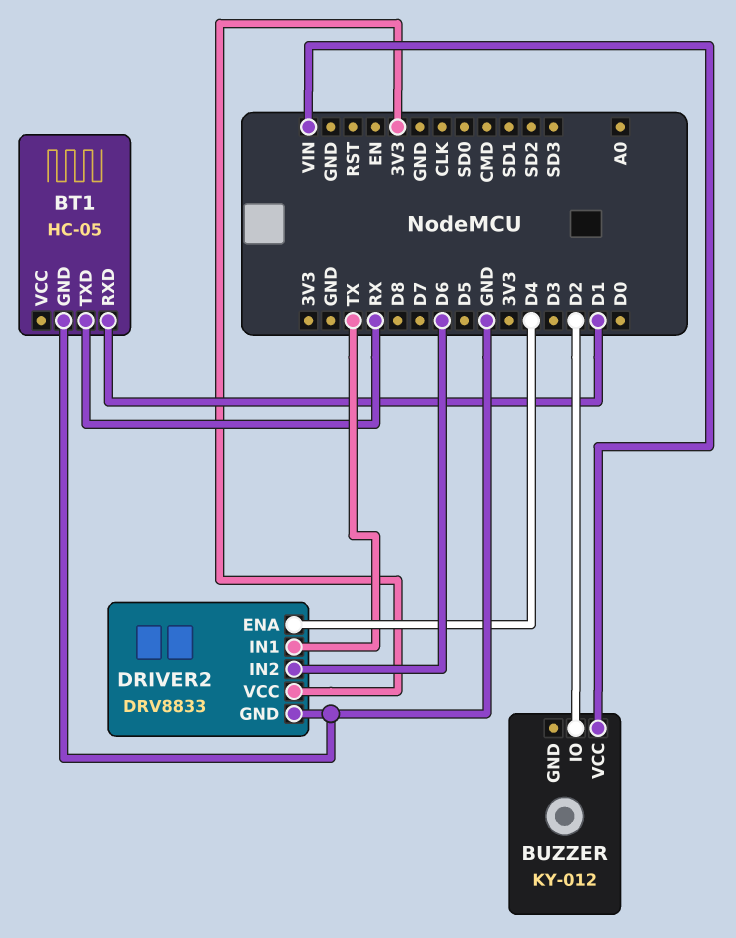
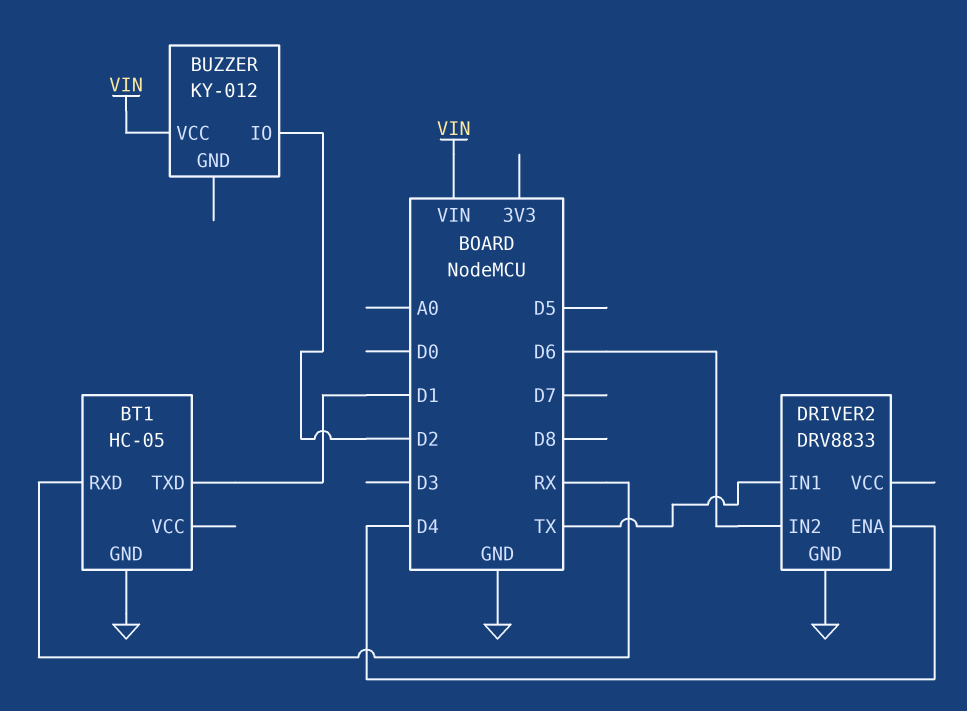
BT1 pin RXD: D1 -> RX
BT1 pin TXD: RX -> D1
DRIVER2 pin VCC: 3V3 -> none

